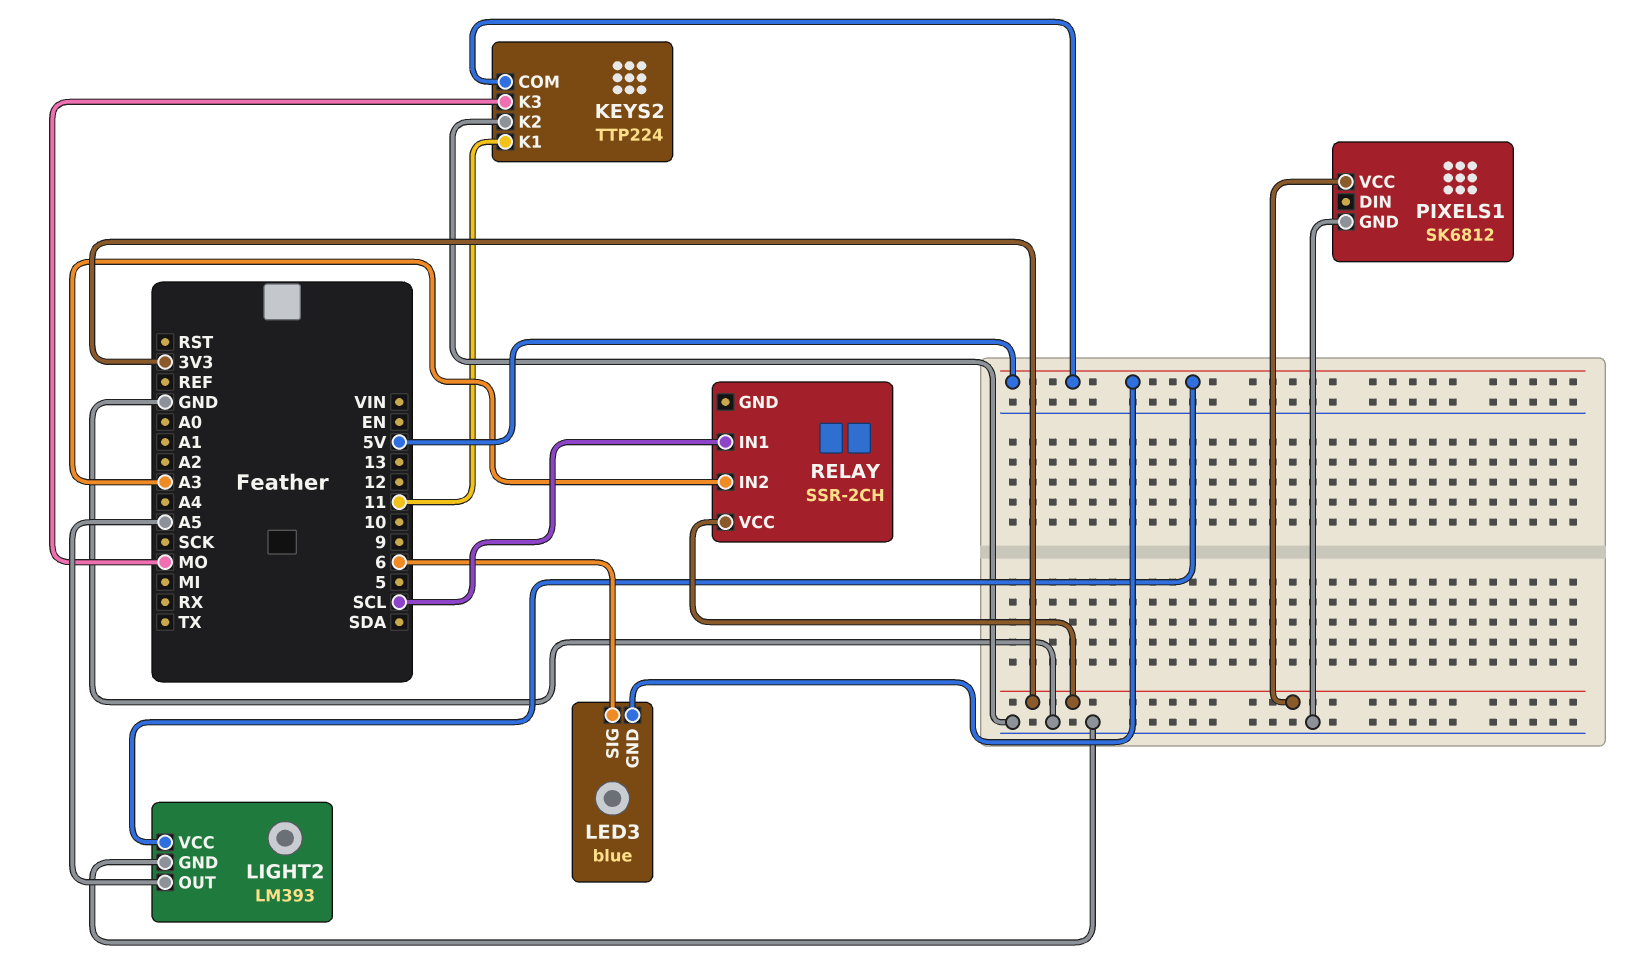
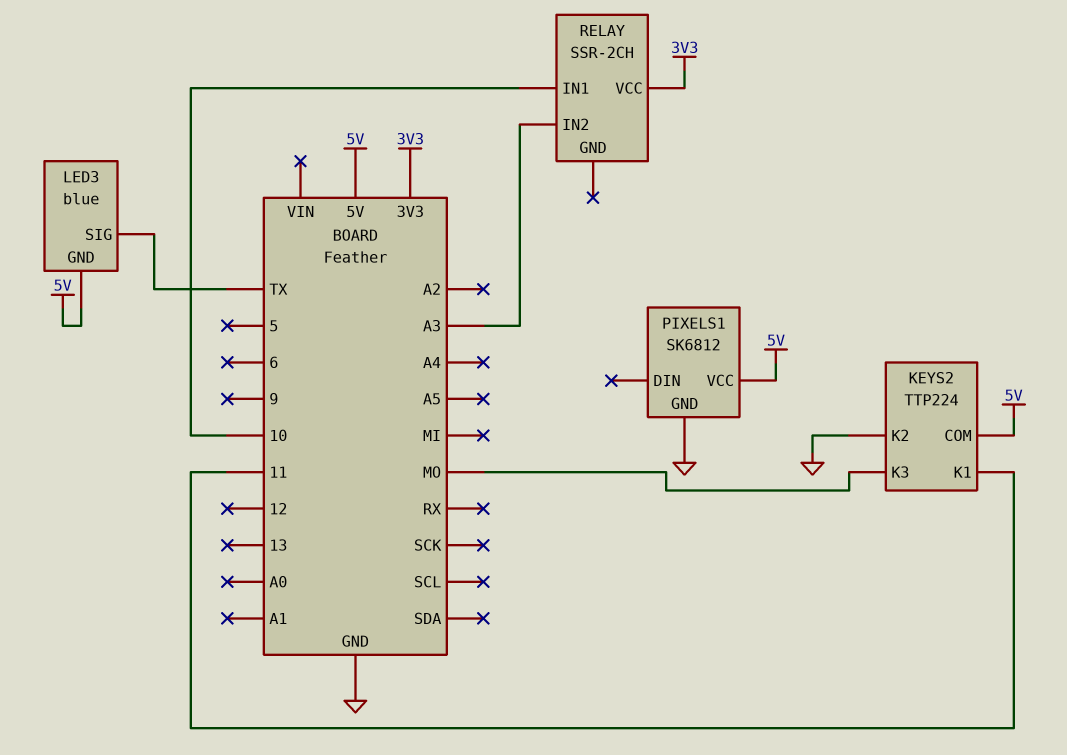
LED3 pin SIG: 6 -> TX
LIGHT2: LM393 -> none
LIGHT2 pin GND: GND -> none
LIGHT2 pin OUT: A5 -> none
LIGHT2 pin VCC: 5V -> none
PIXELS1 pin VCC: 3V3 -> 5V
RELAY pin IN1: SCL -> 10

